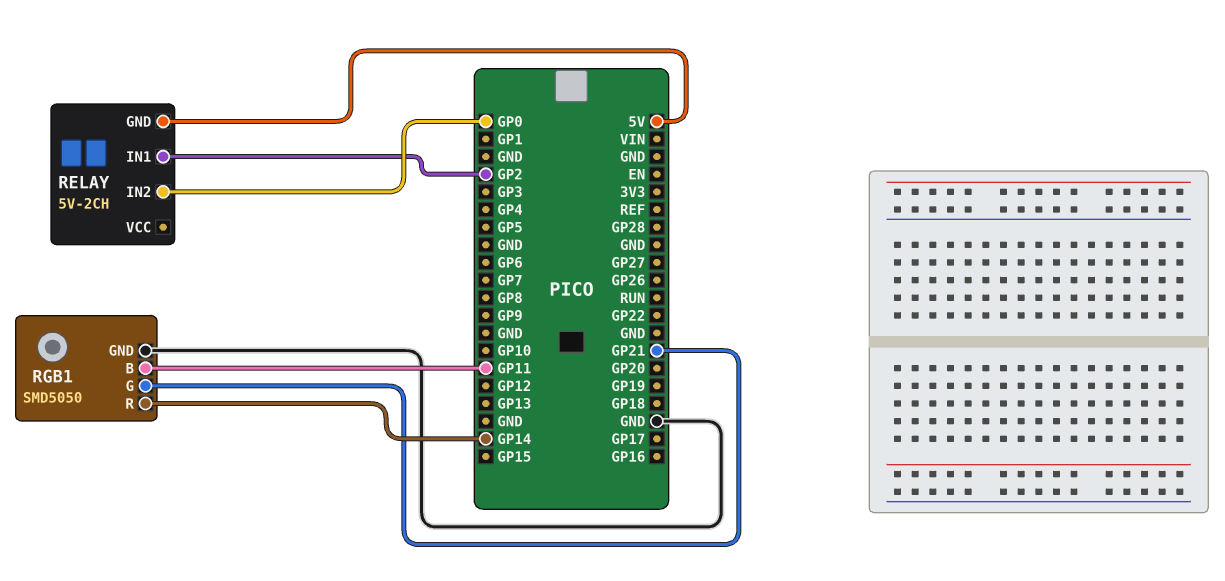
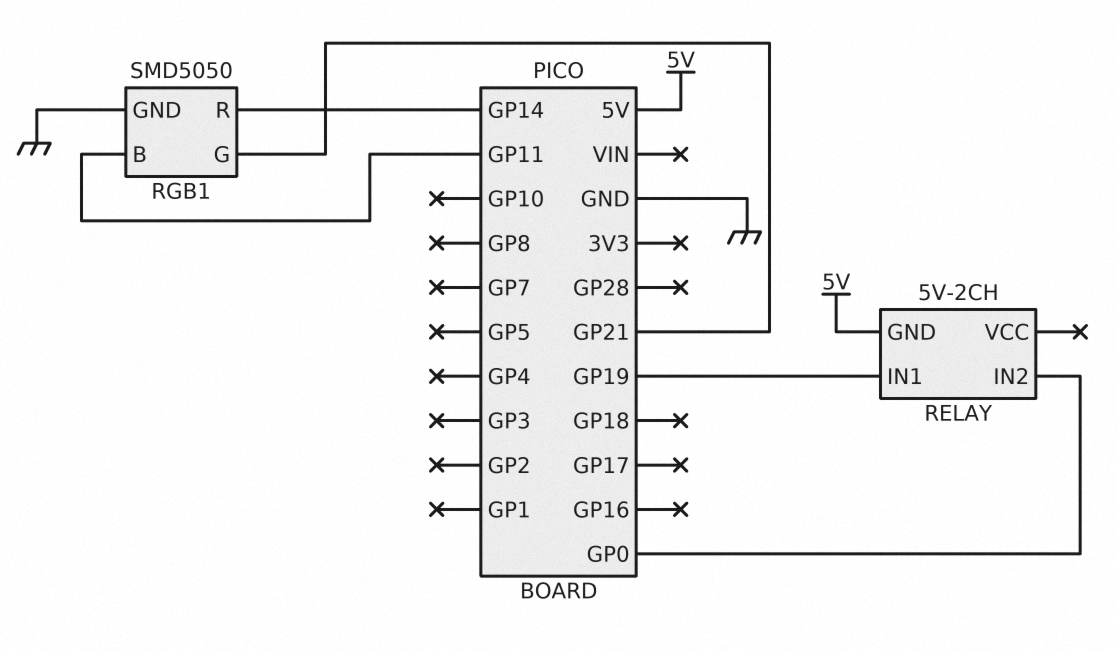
RELAY pin IN1: GP2 -> GP19

